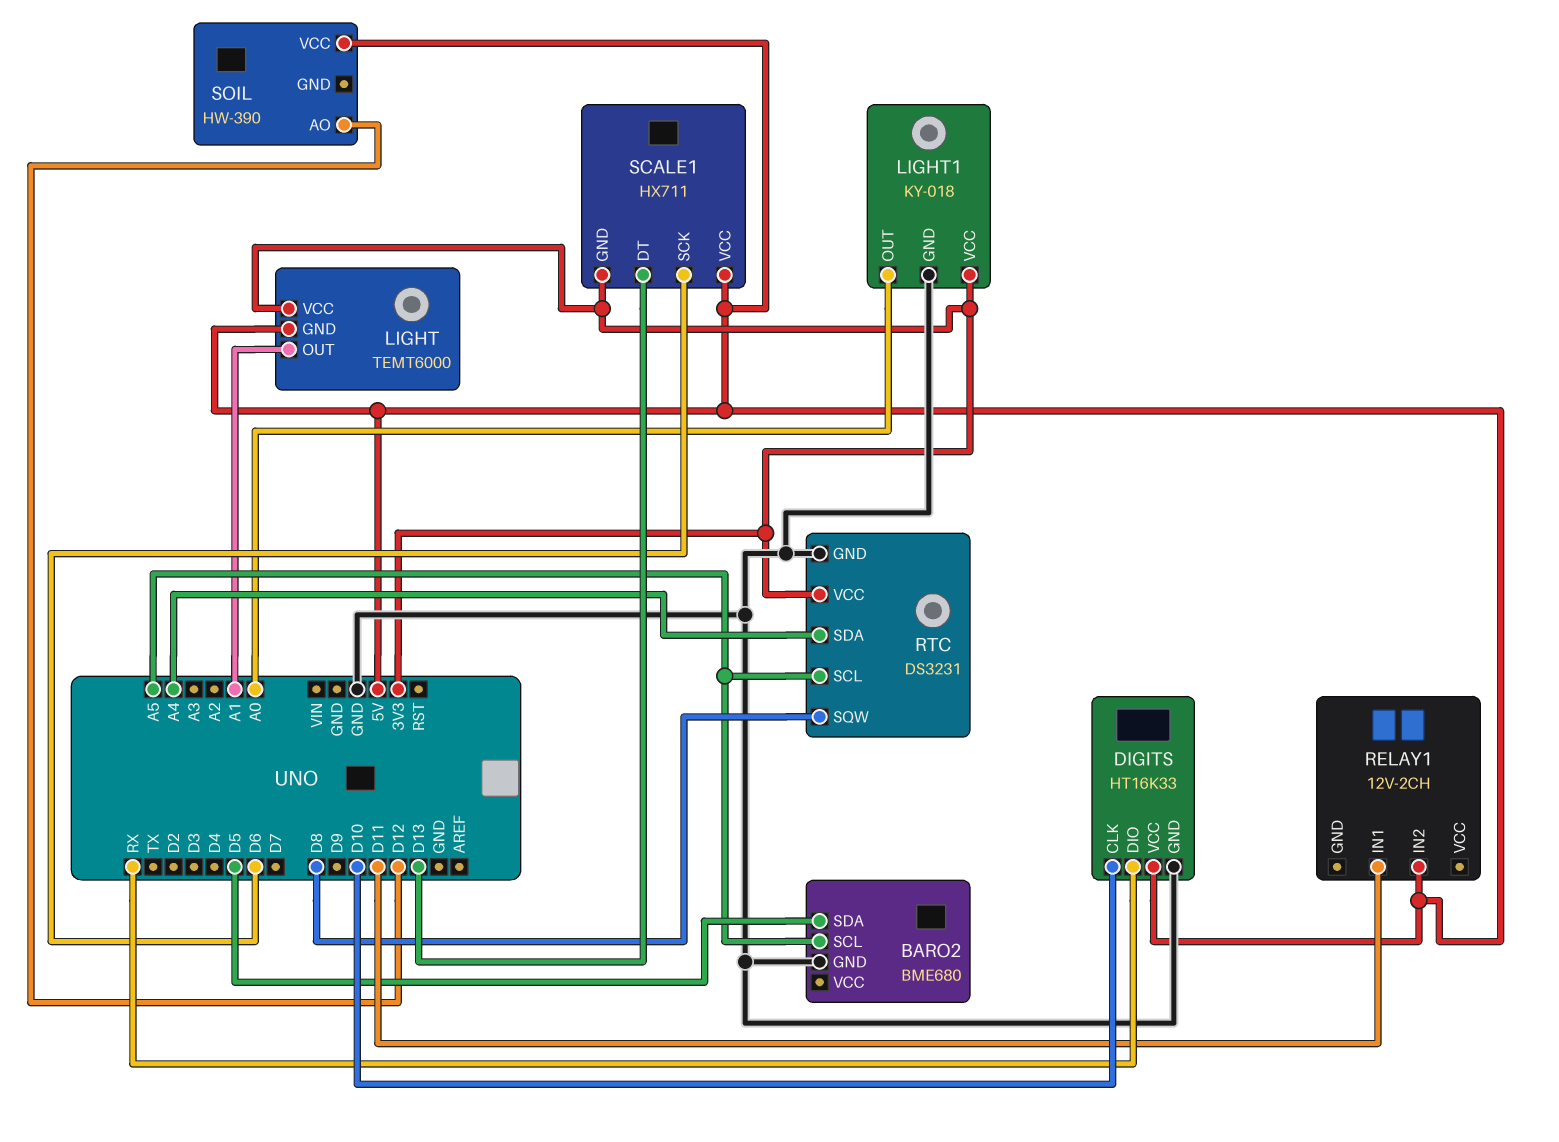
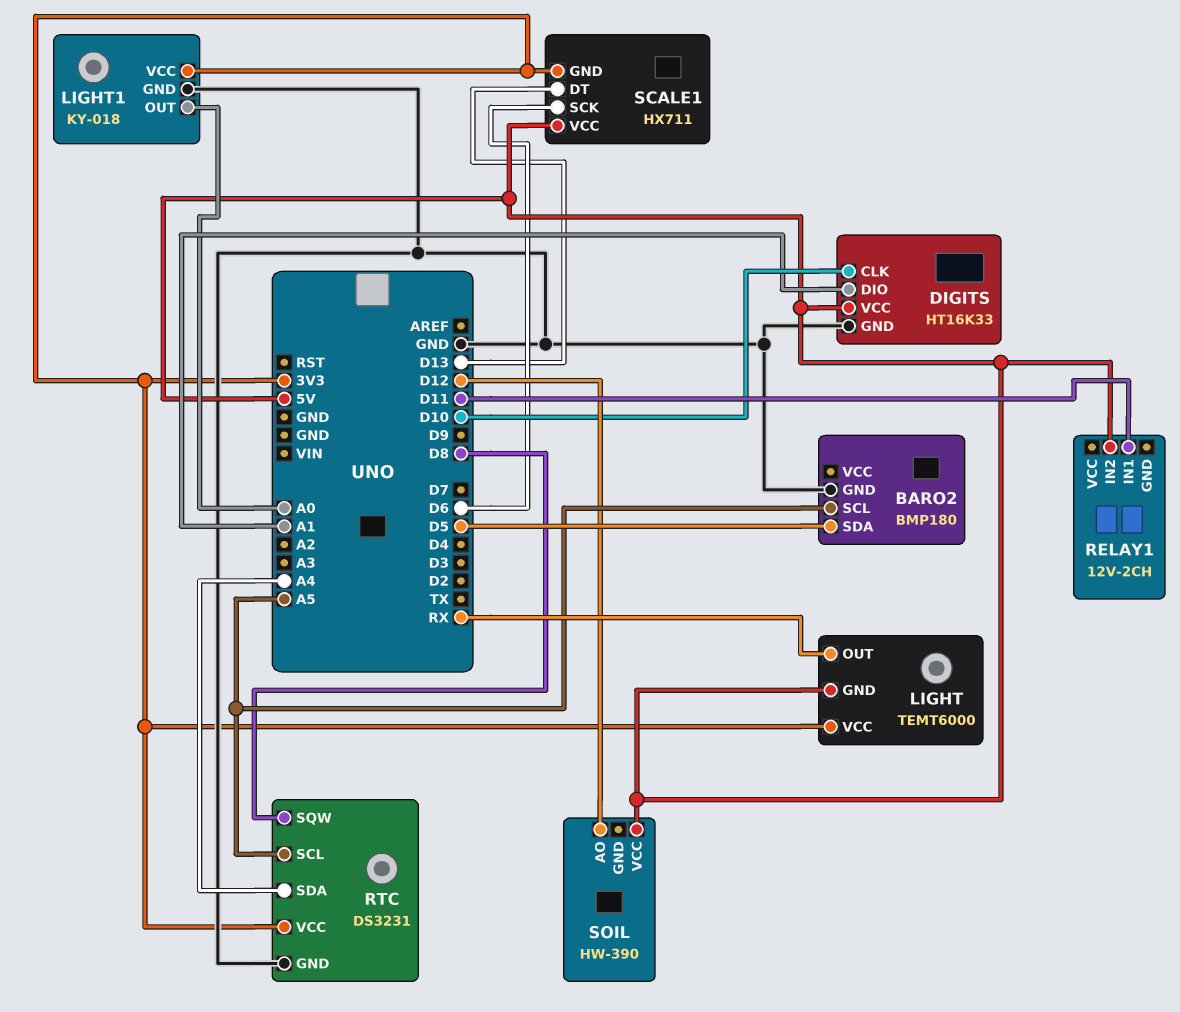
BARO2: BME680 -> BMP180
DIGITS pin DIO: RX -> A1
LIGHT pin OUT: A1 -> RX

